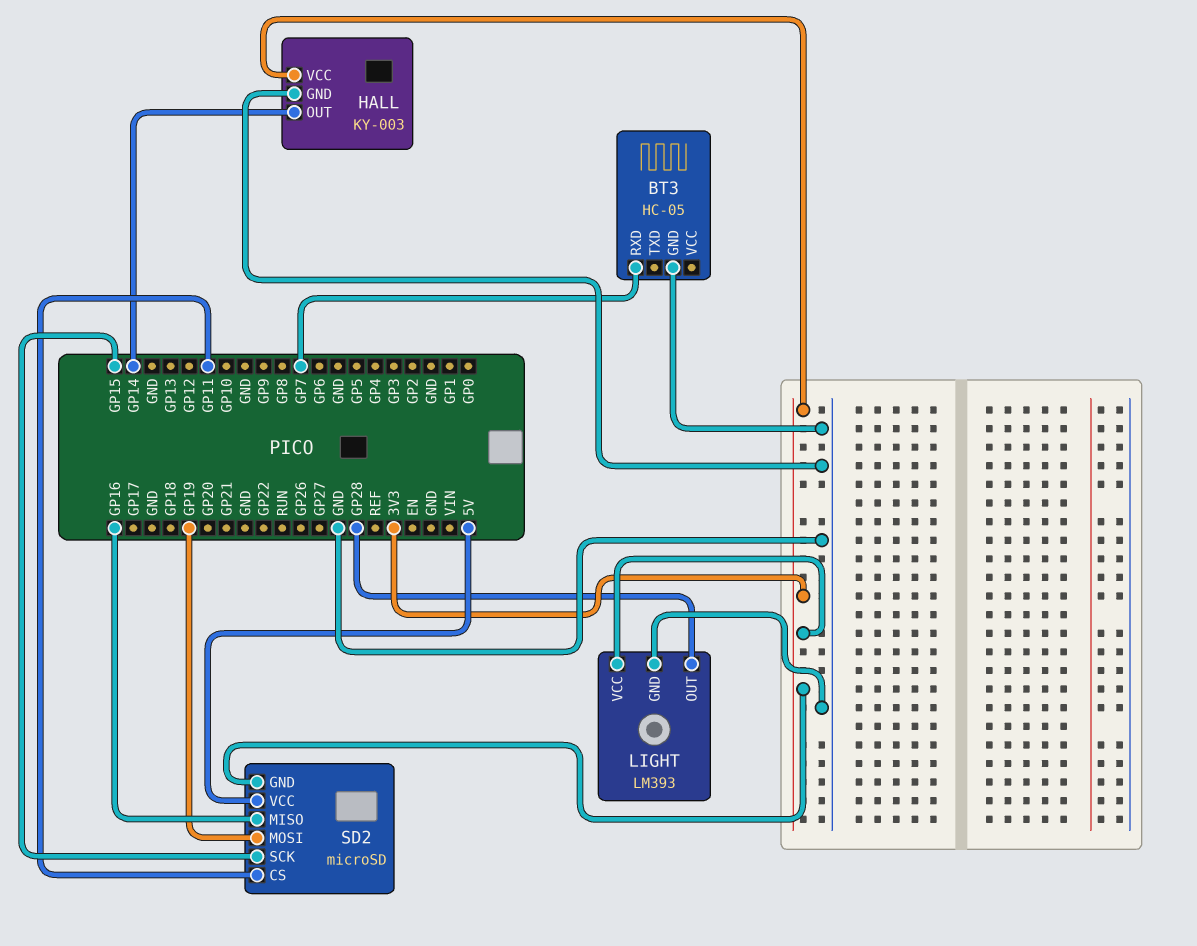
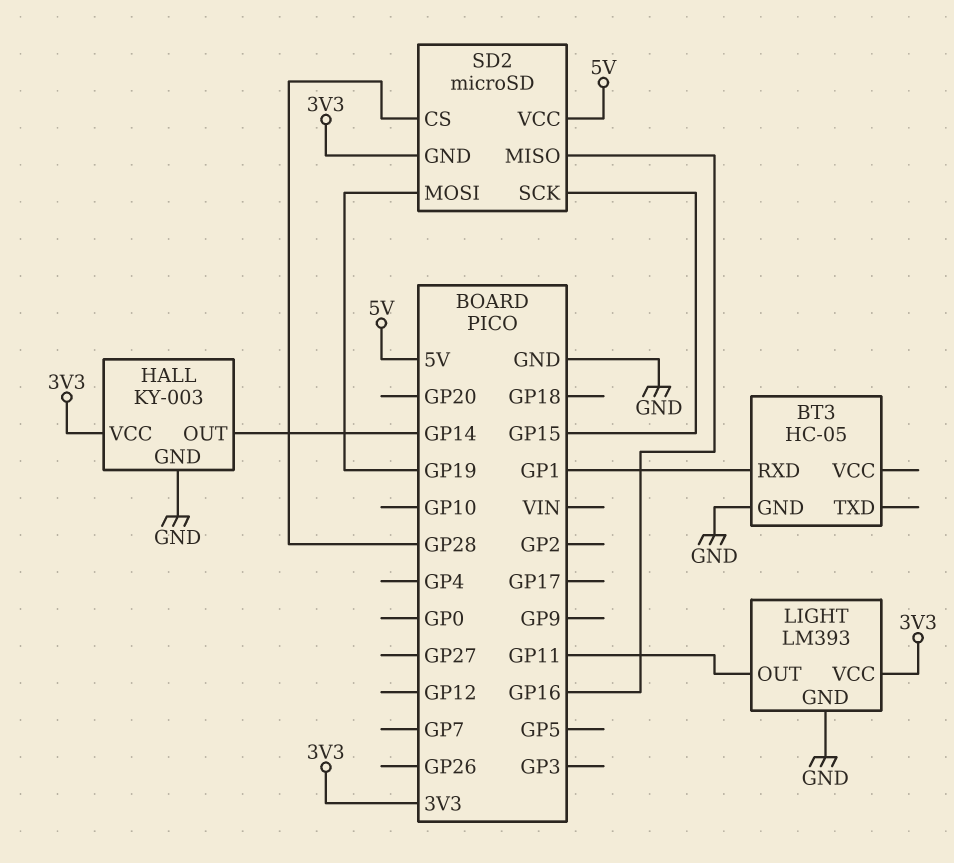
BT3 pin RXD: GP7 -> GP1
LIGHT pin OUT: GP28 -> GP11
SD2 pin CS: GP11 -> GP28

